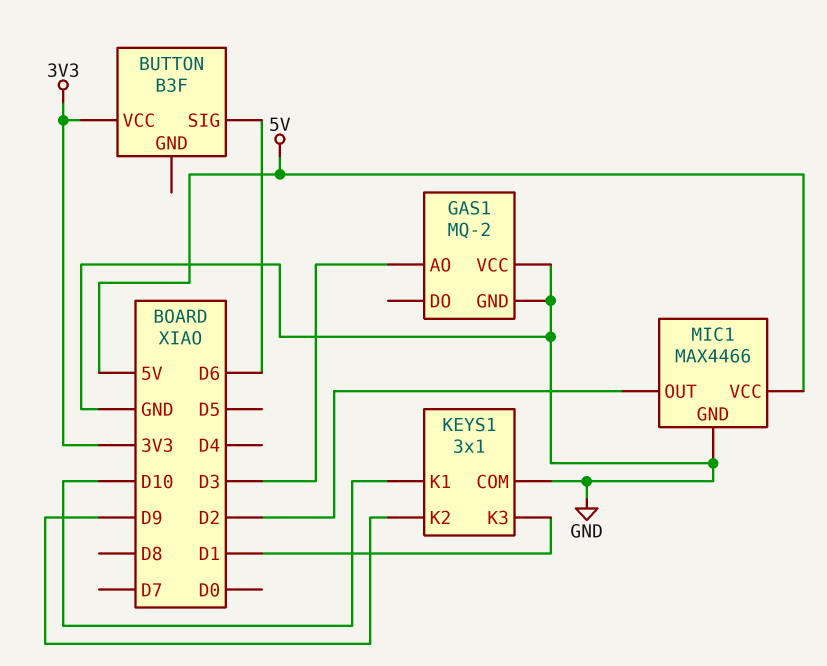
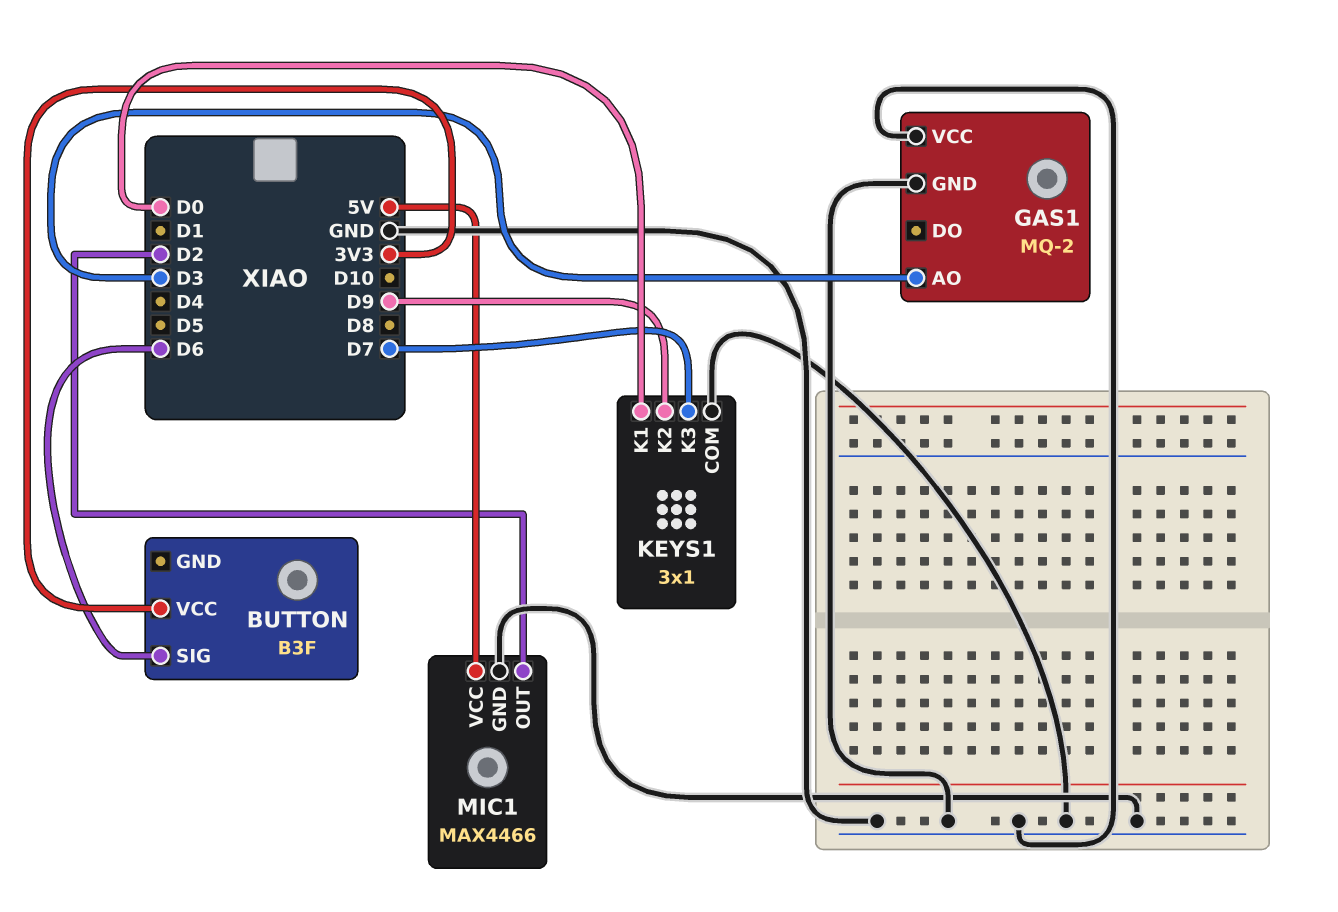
KEYS1 pin K1: D10 -> D0
KEYS1 pin K3: D1 -> D7

